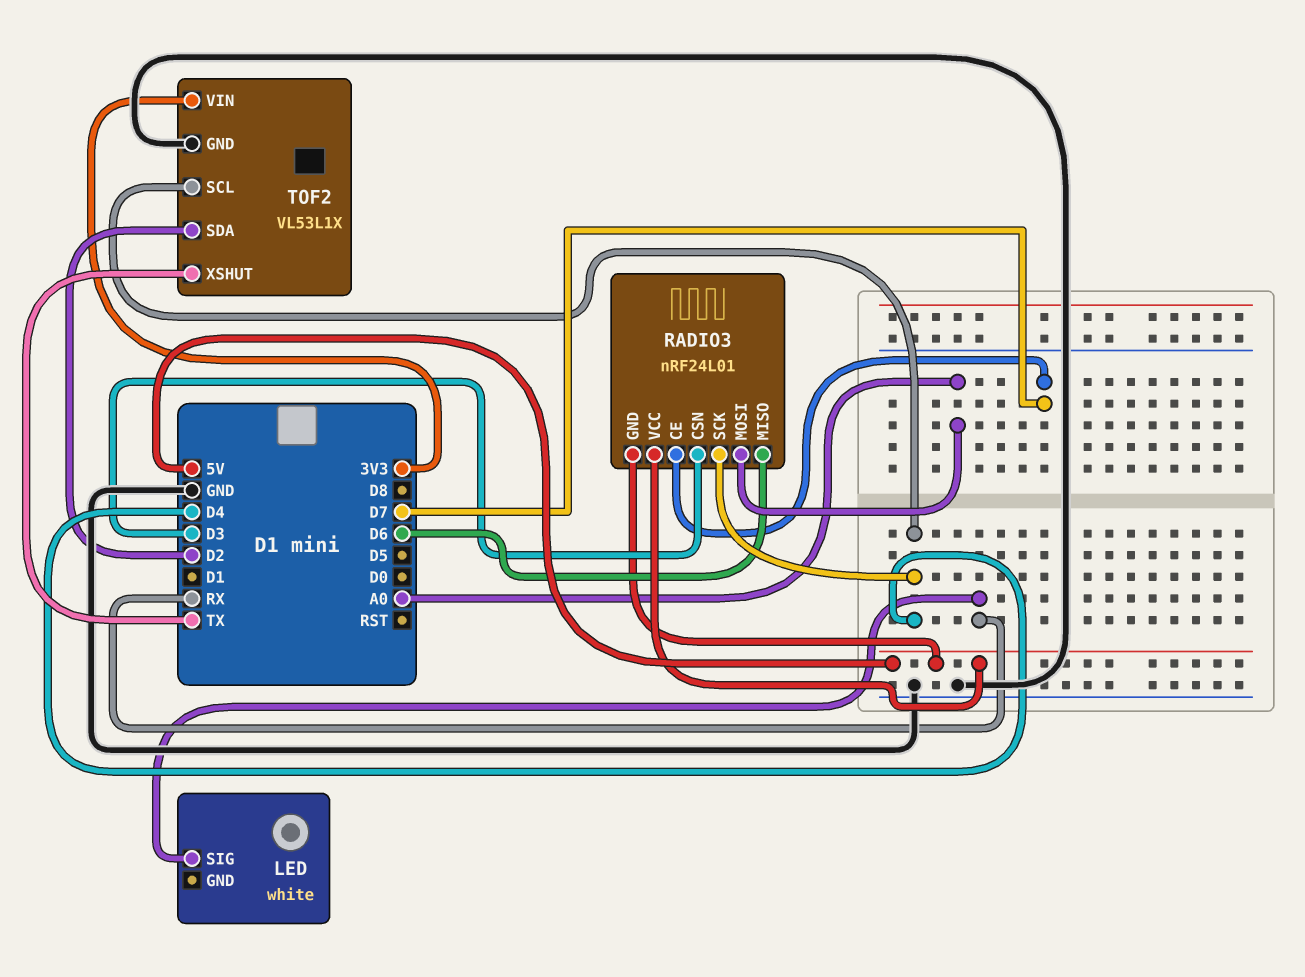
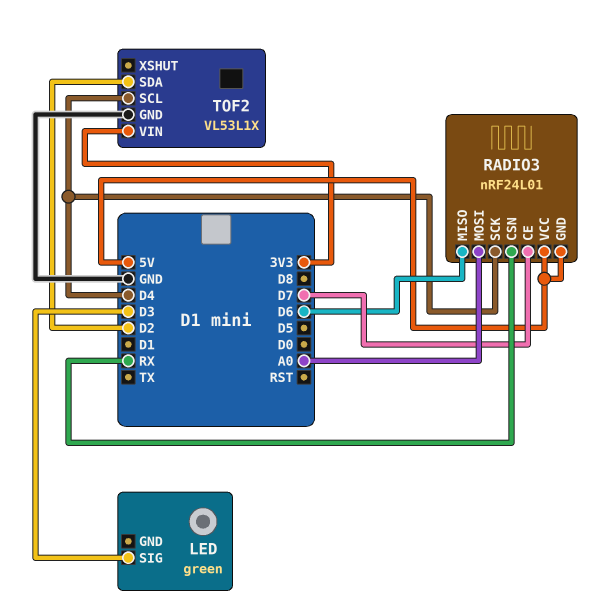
LED: white -> green
LED pin SIG: RX -> D3
RADIO3 pin CSN: D3 -> RX
TOF2 pin XSHUT: TX -> none

